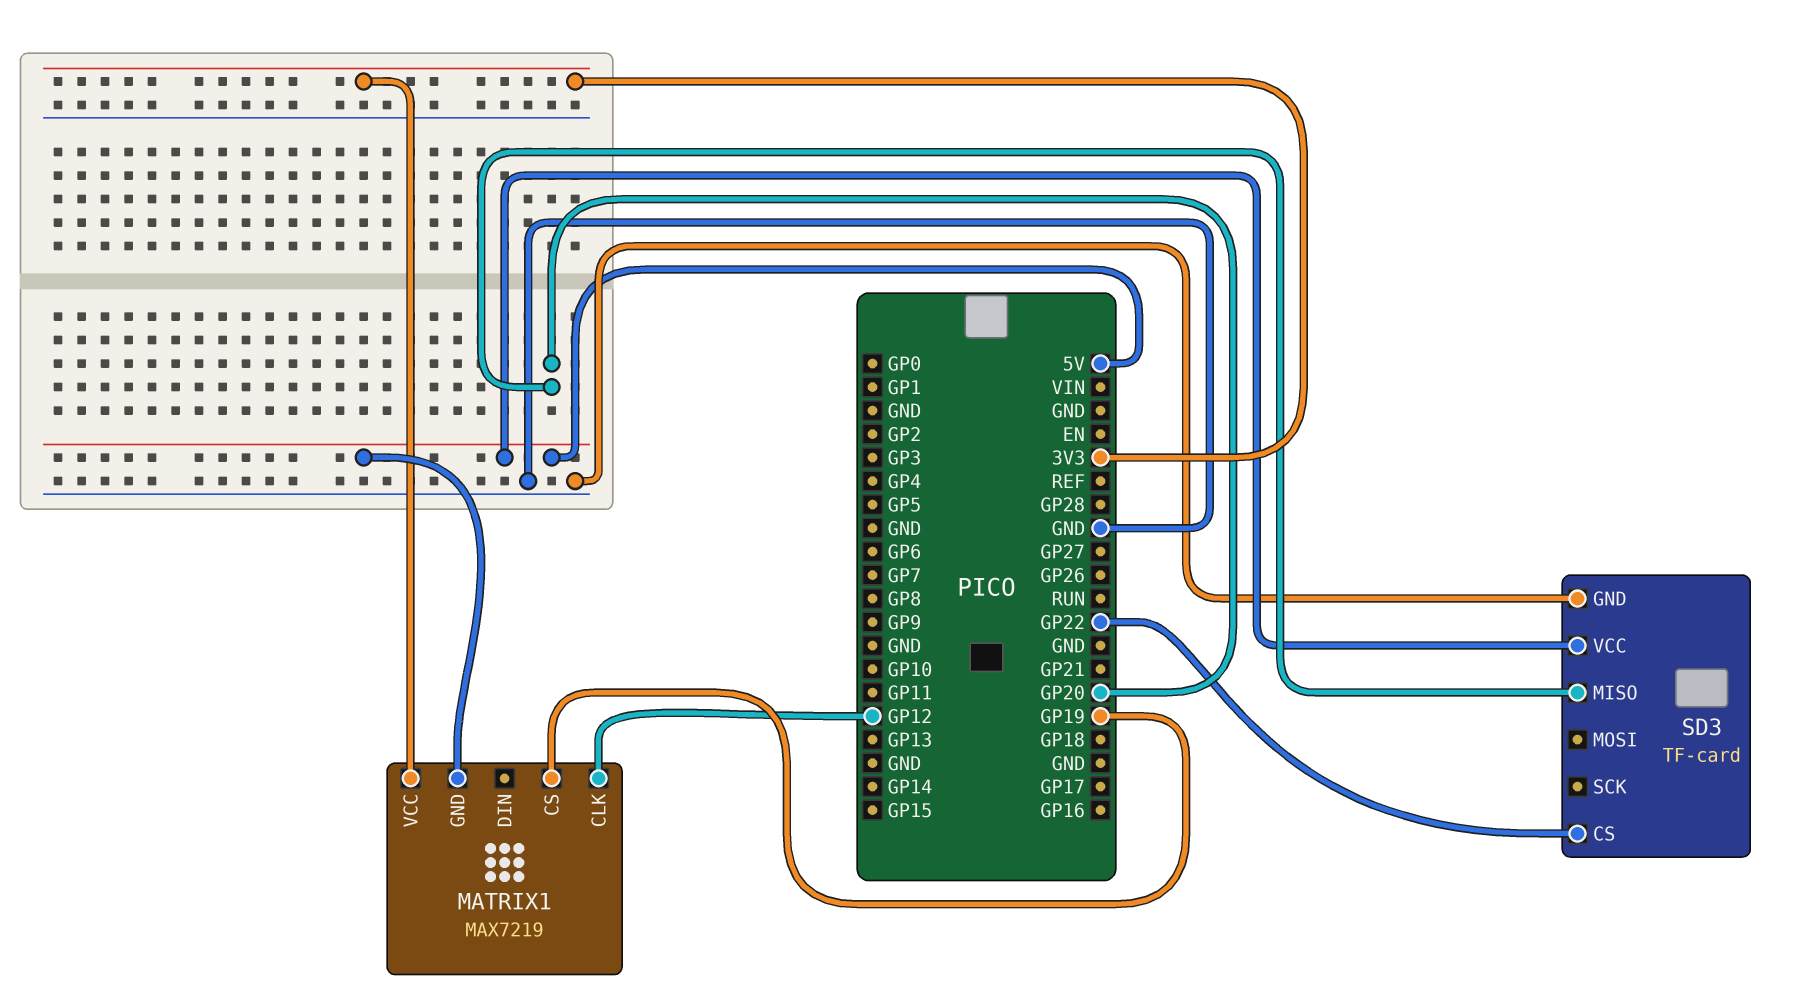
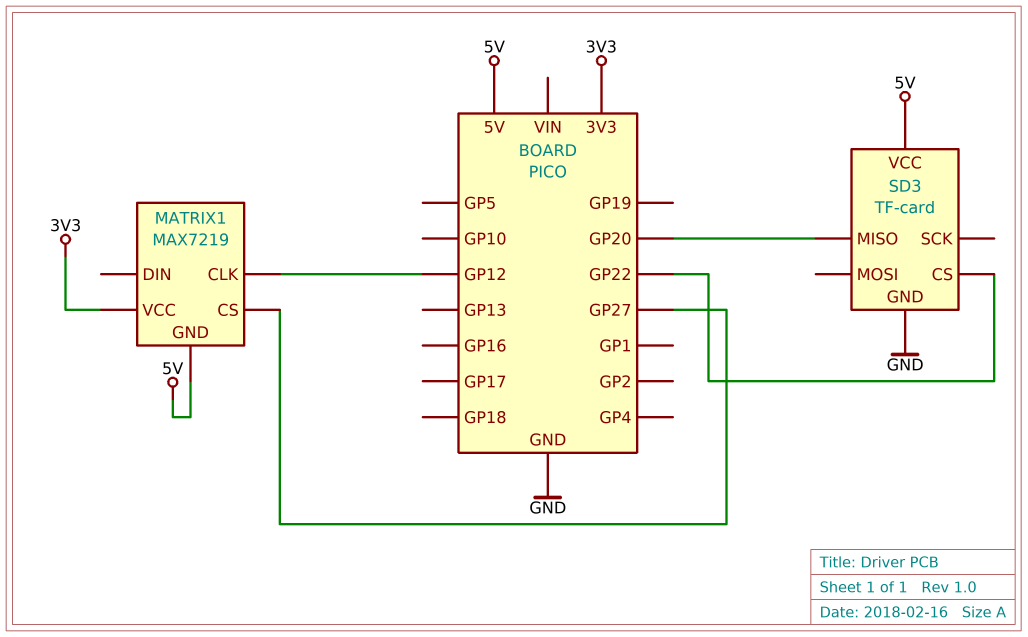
MATRIX1 pin CS: GP19 -> GP27

